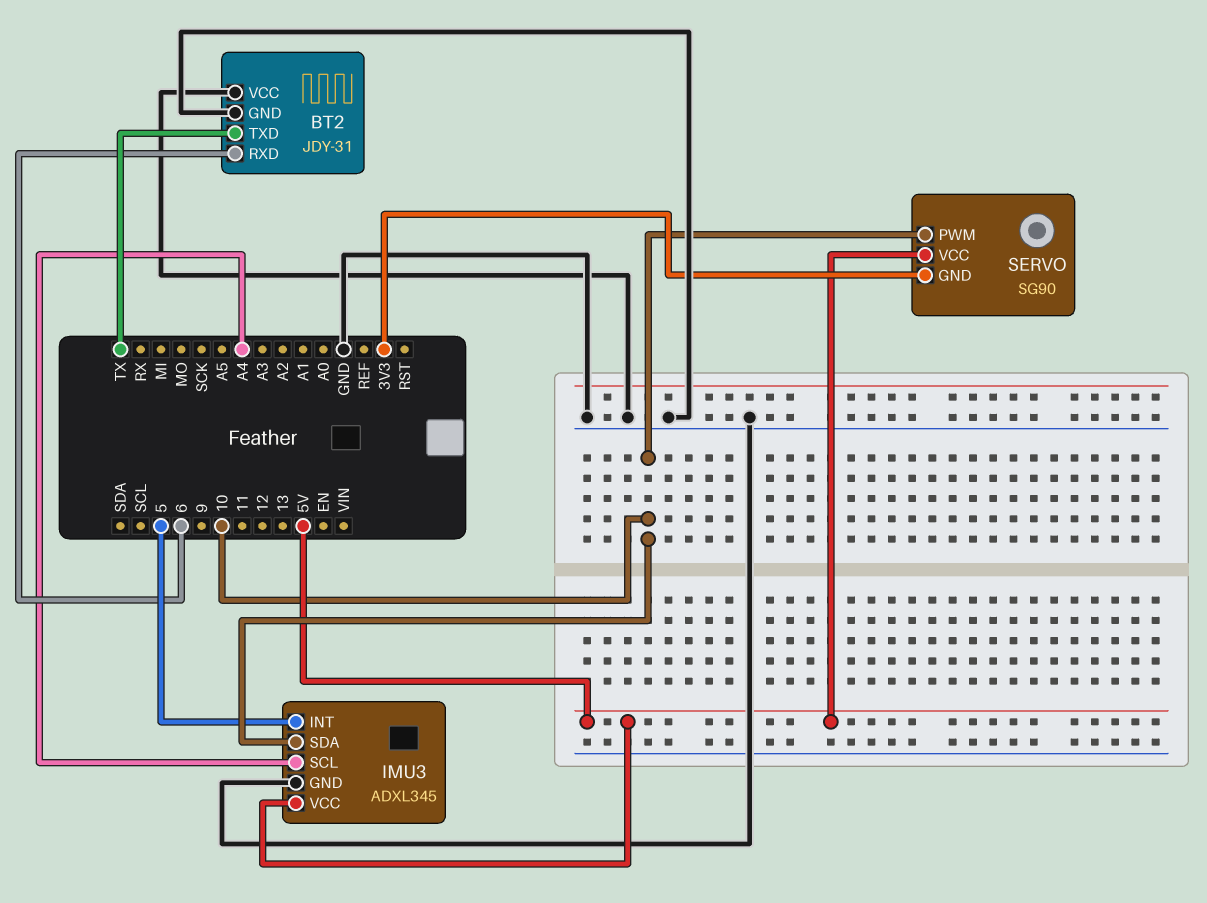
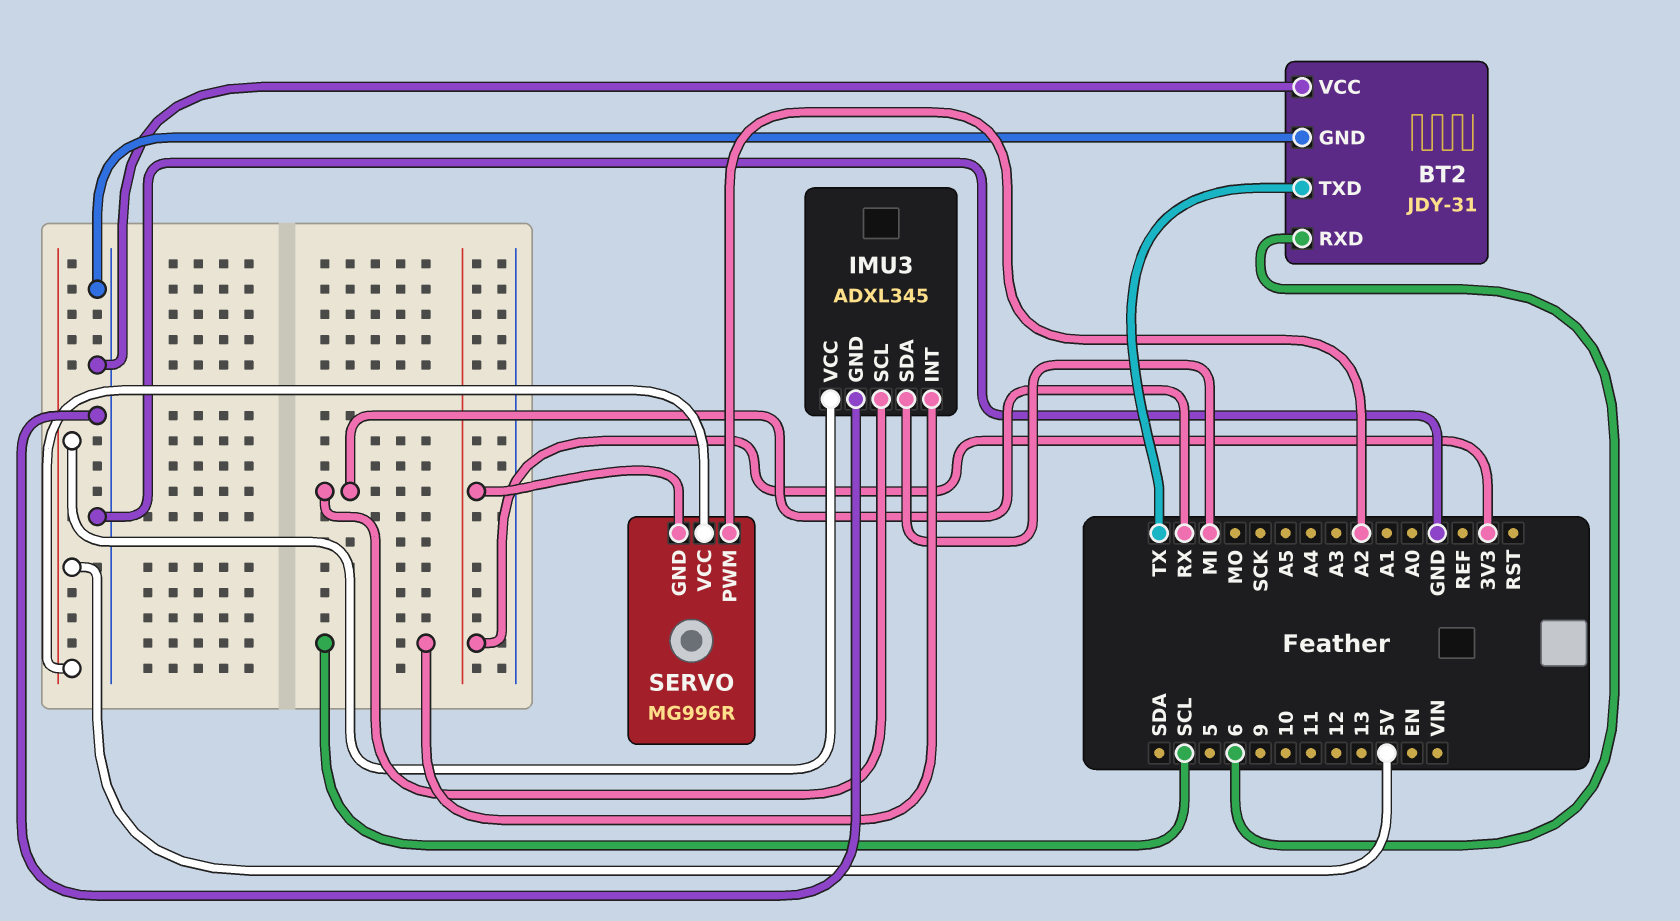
IMU3 pin INT: 5 -> SCL
IMU3 pin SCL: A4 -> RX
IMU3 pin SDA: 10 -> MI
SERVO: SG90 -> MG996R
SERVO pin PWM: 10 -> A2

